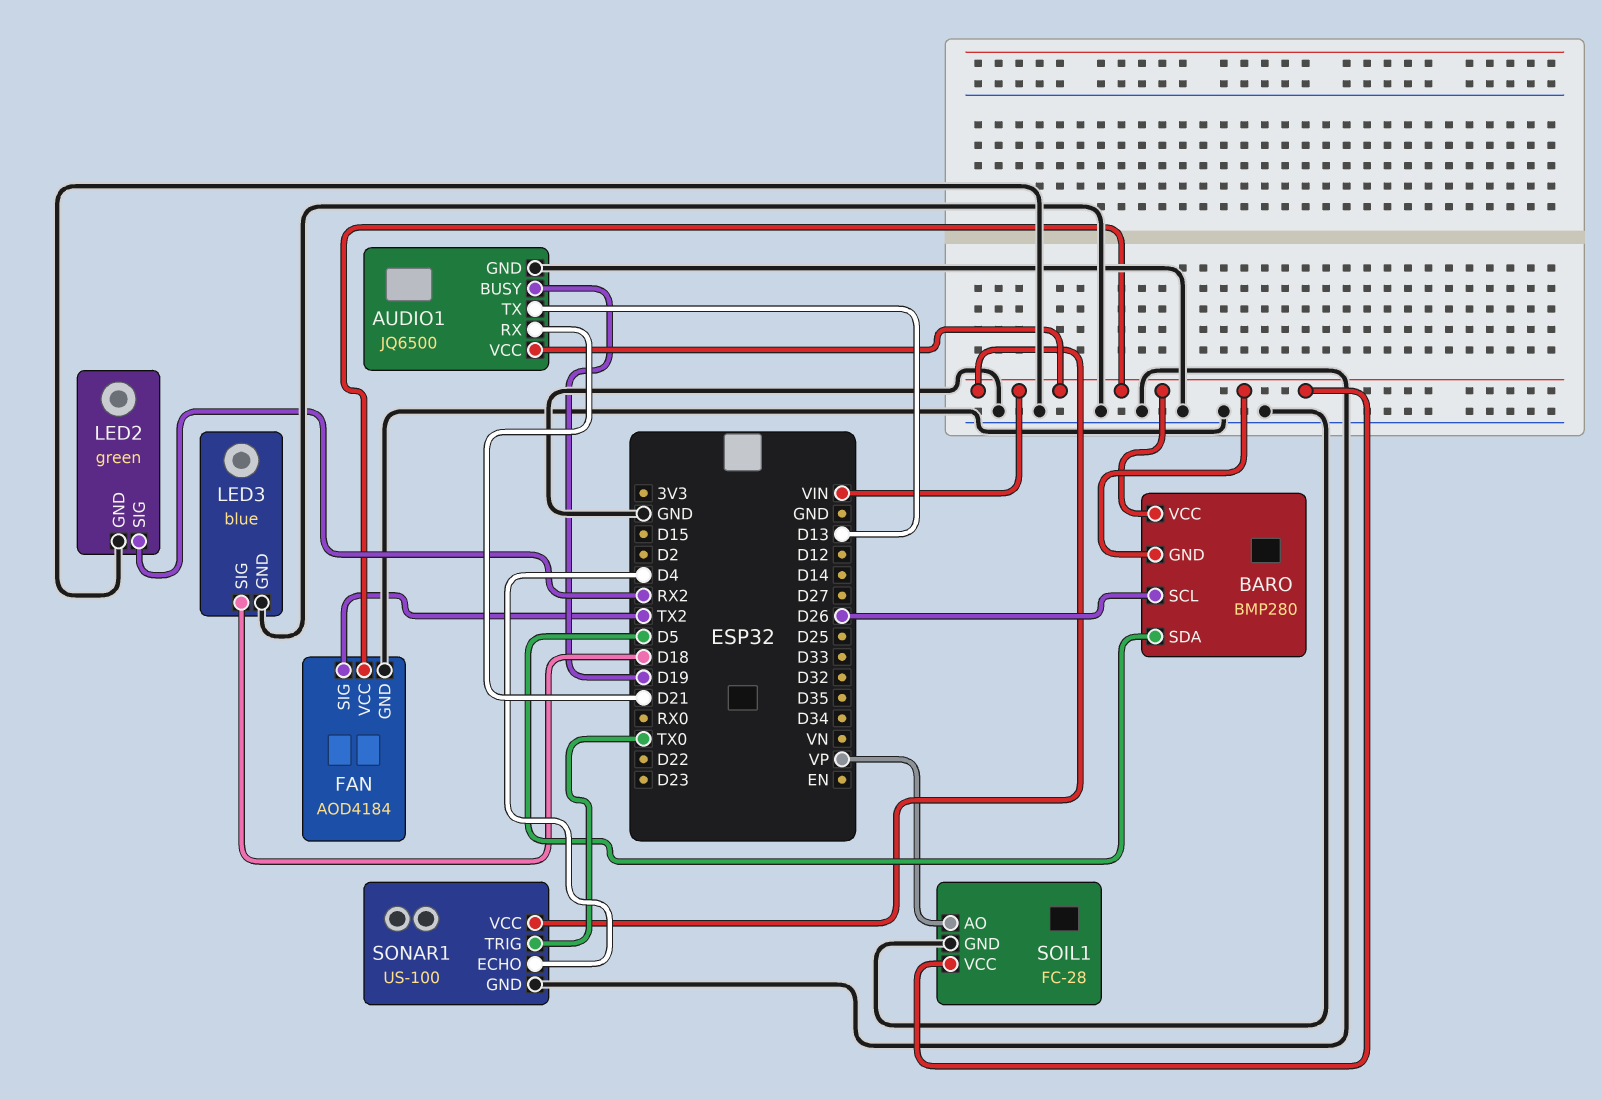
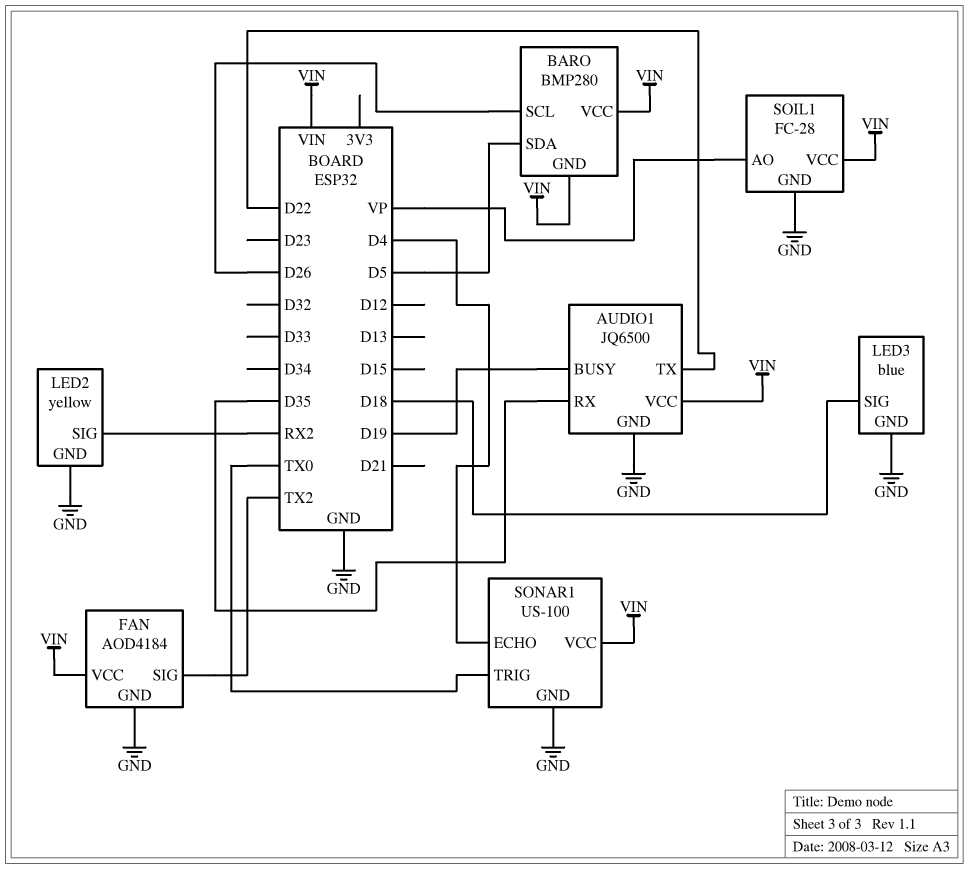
AUDIO1 pin RX: D21 -> D35
AUDIO1 pin TX: D13 -> D22
LED2: green -> yellow

